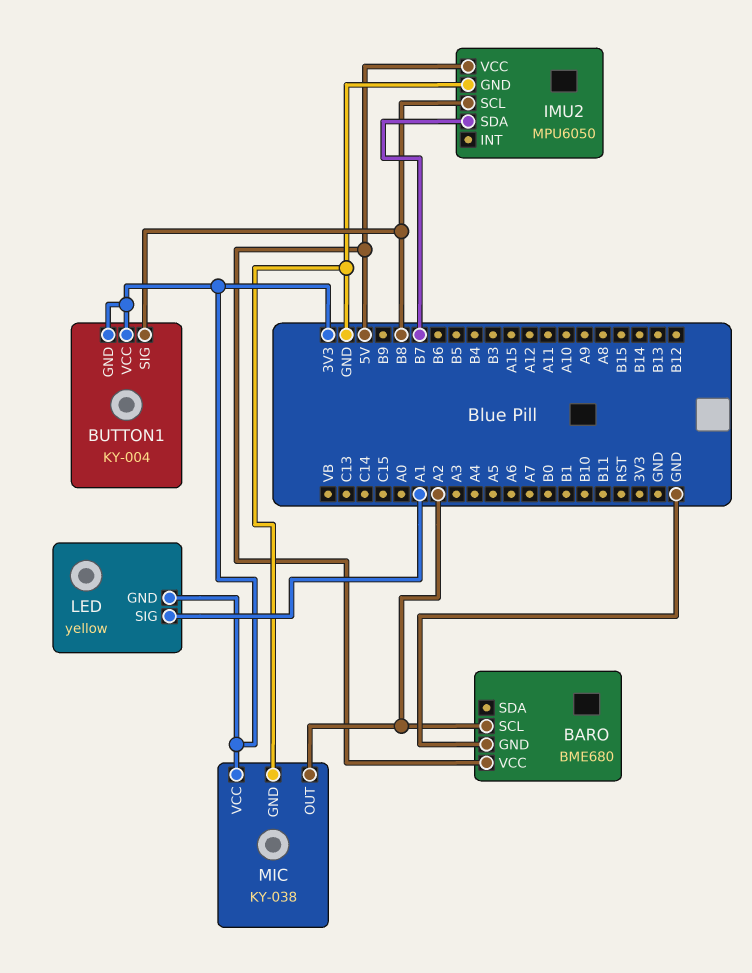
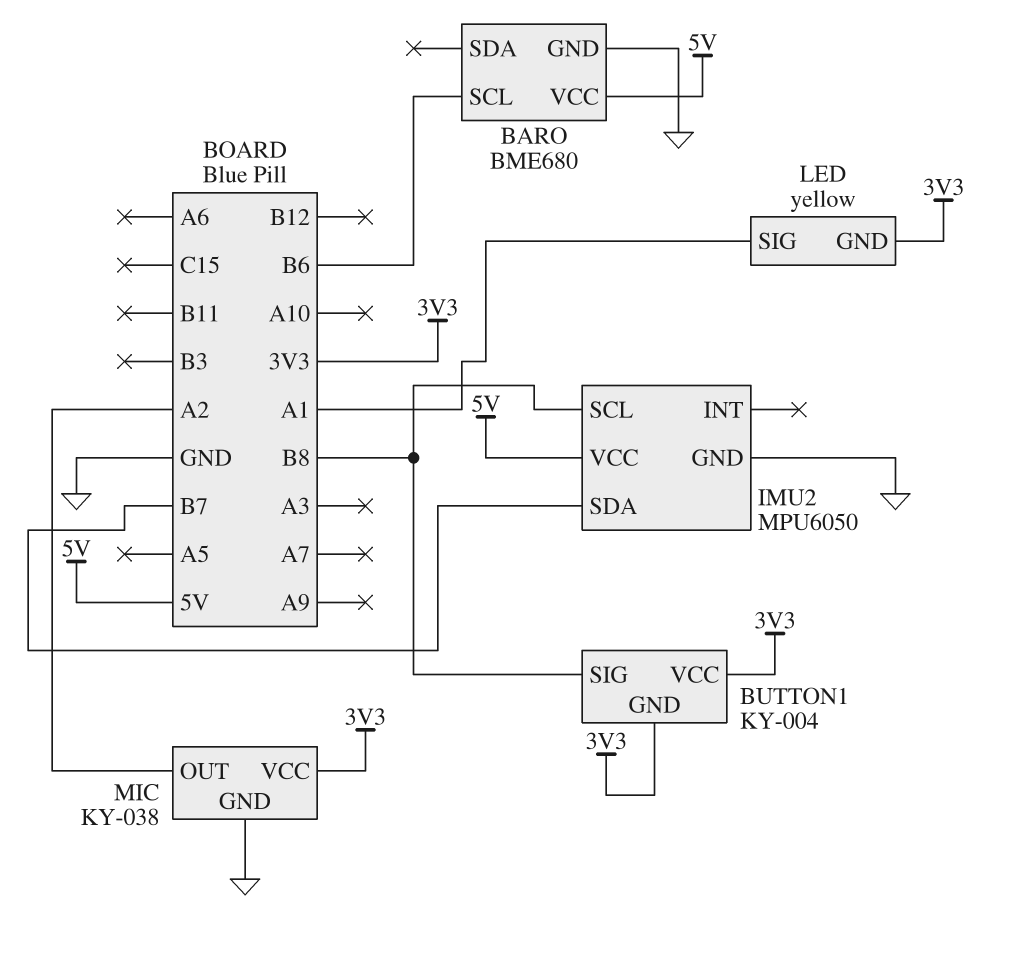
BARO pin SCL: A2 -> B6

